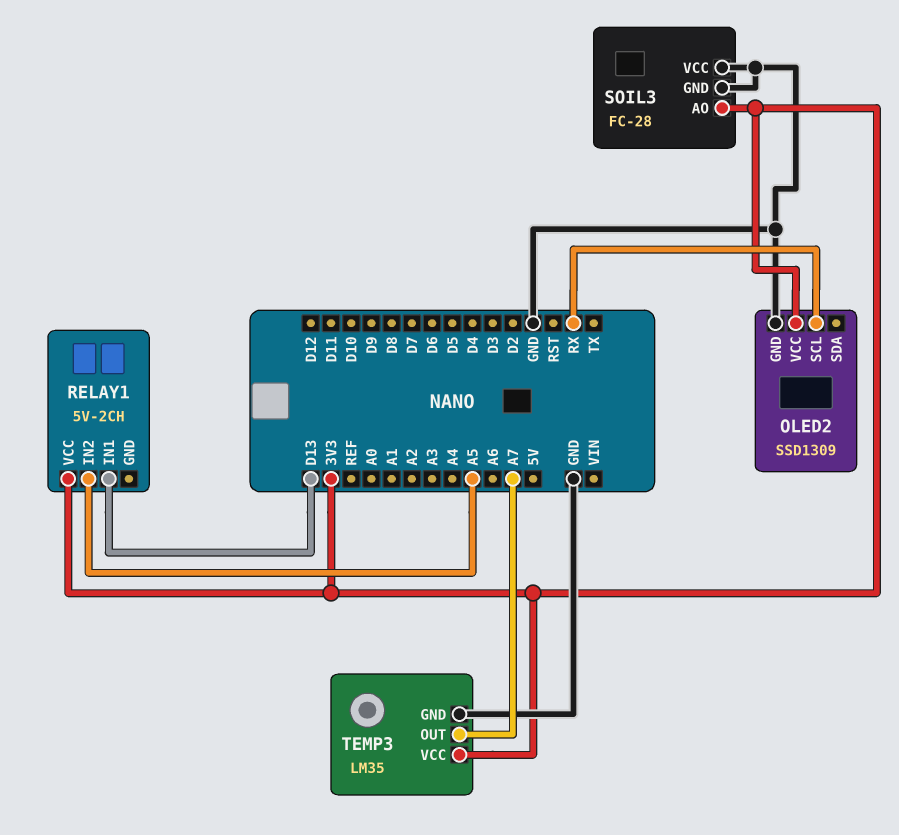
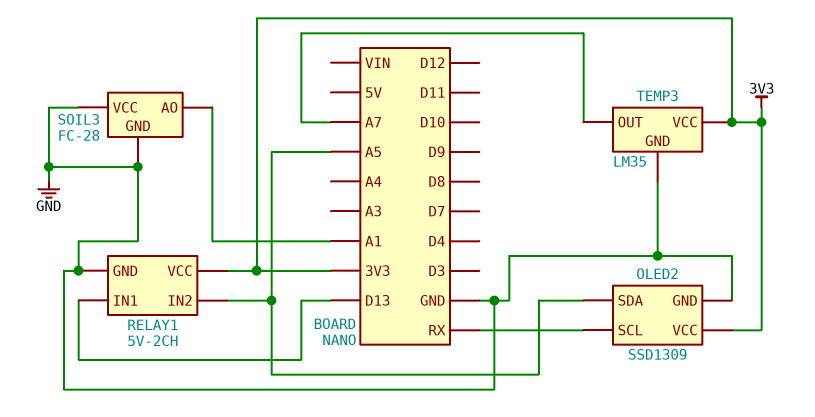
OLED2 pin SDA: none -> A5
RELAY1 pin GND: none -> GND
SOIL3 pin AO: 3V3 -> A1

